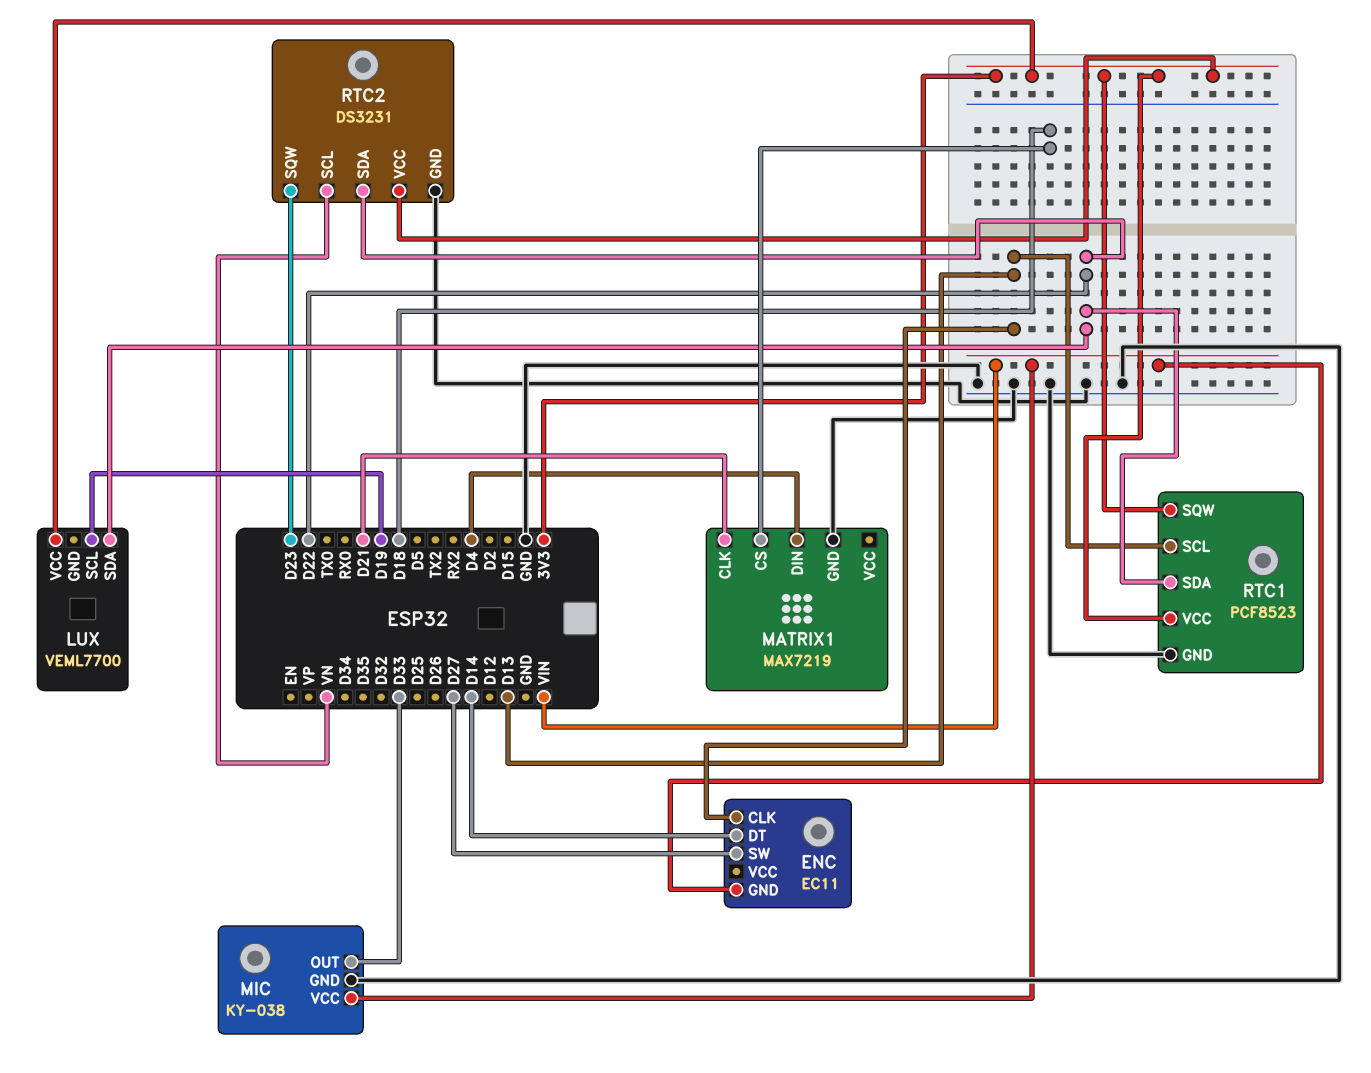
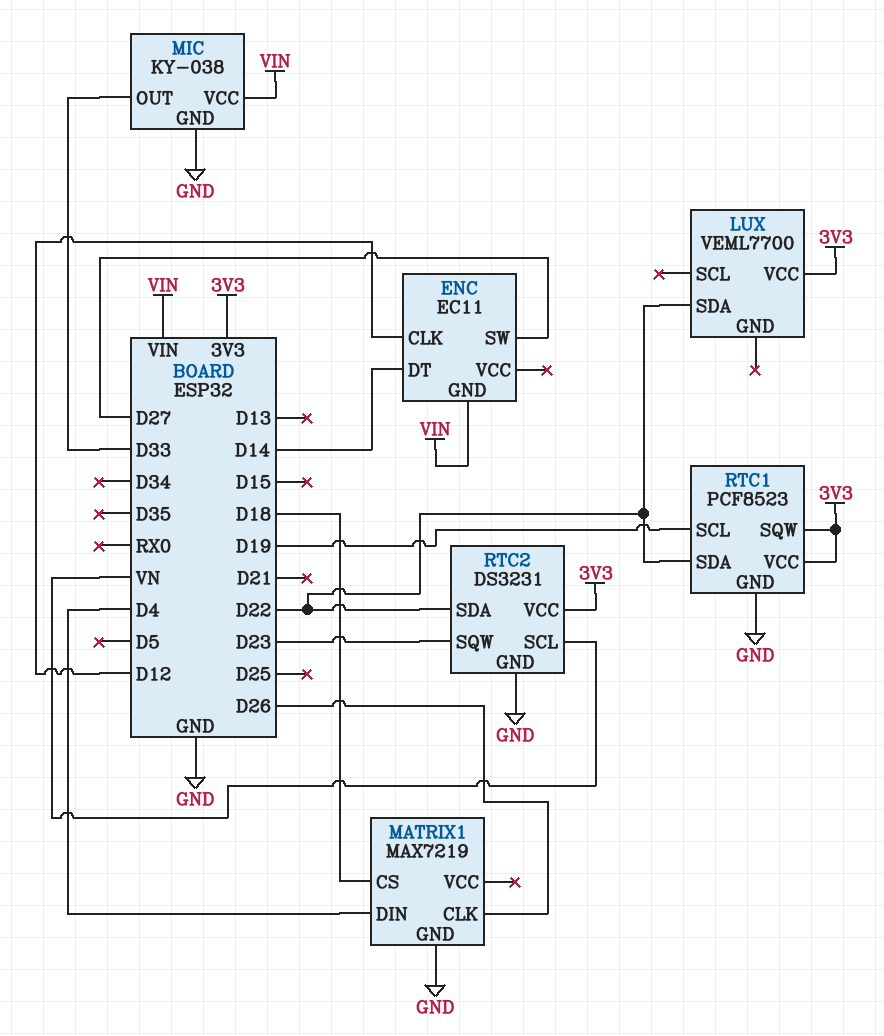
ENC pin CLK: D13 -> D12
LUX pin SCL: D19 -> none
MATRIX1 pin CLK: D21 -> D26
RTC1 pin SCL: D13 -> D19

